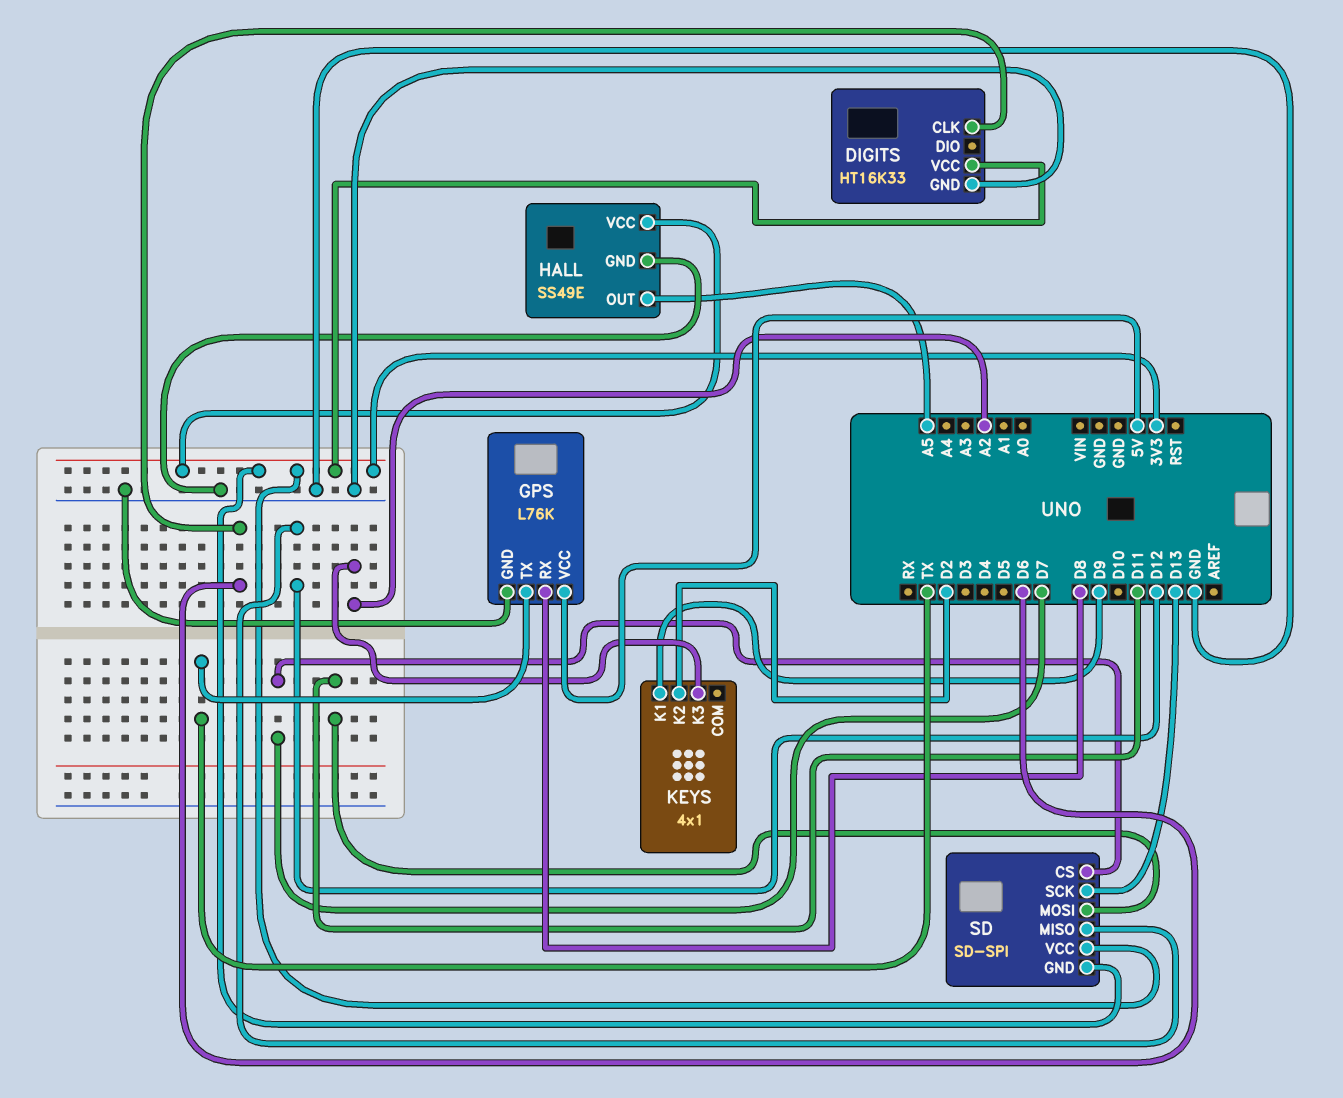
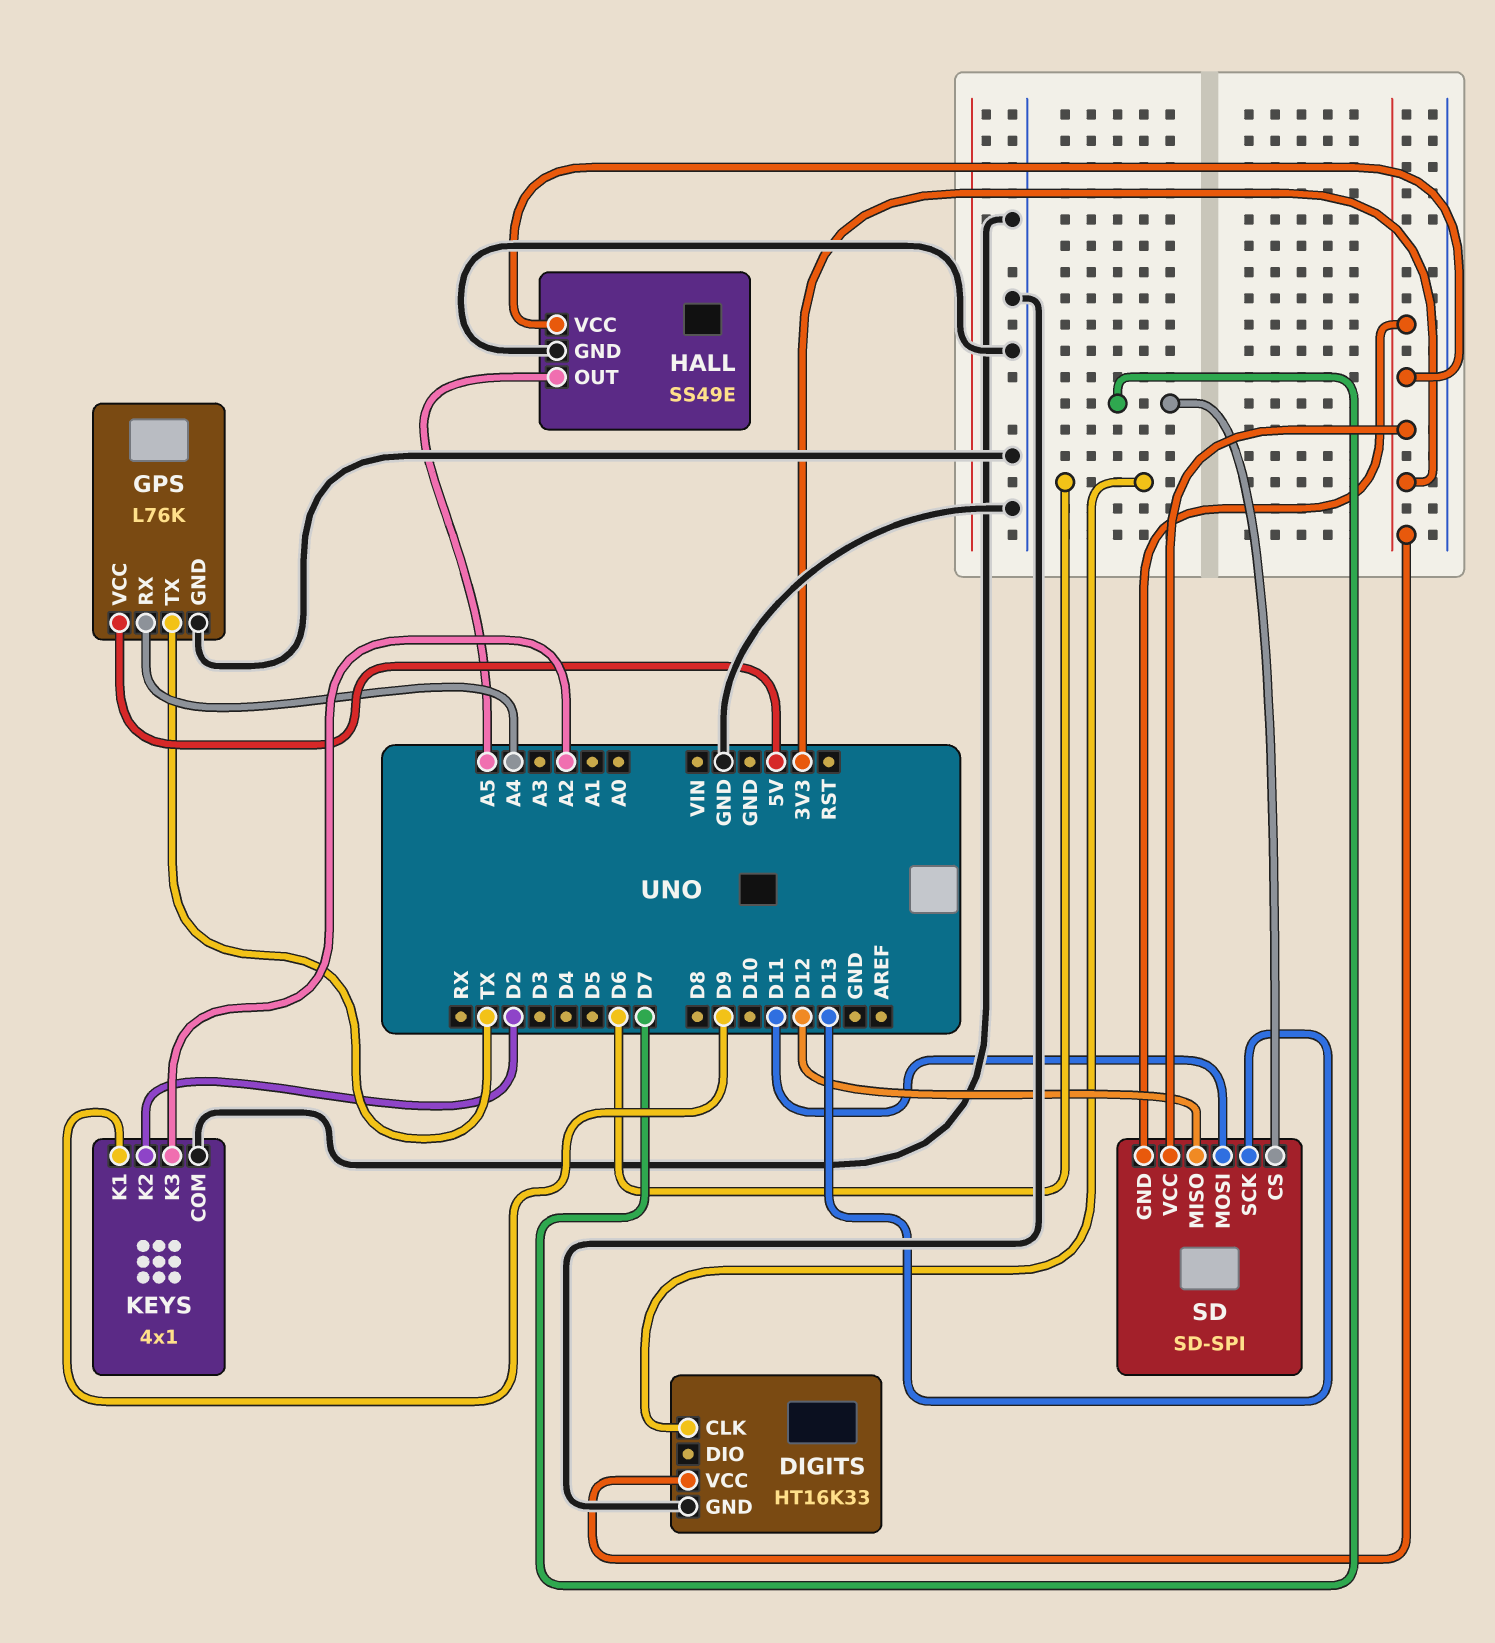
GPS pin RX: D8 -> A4
KEYS pin COM: none -> GND

